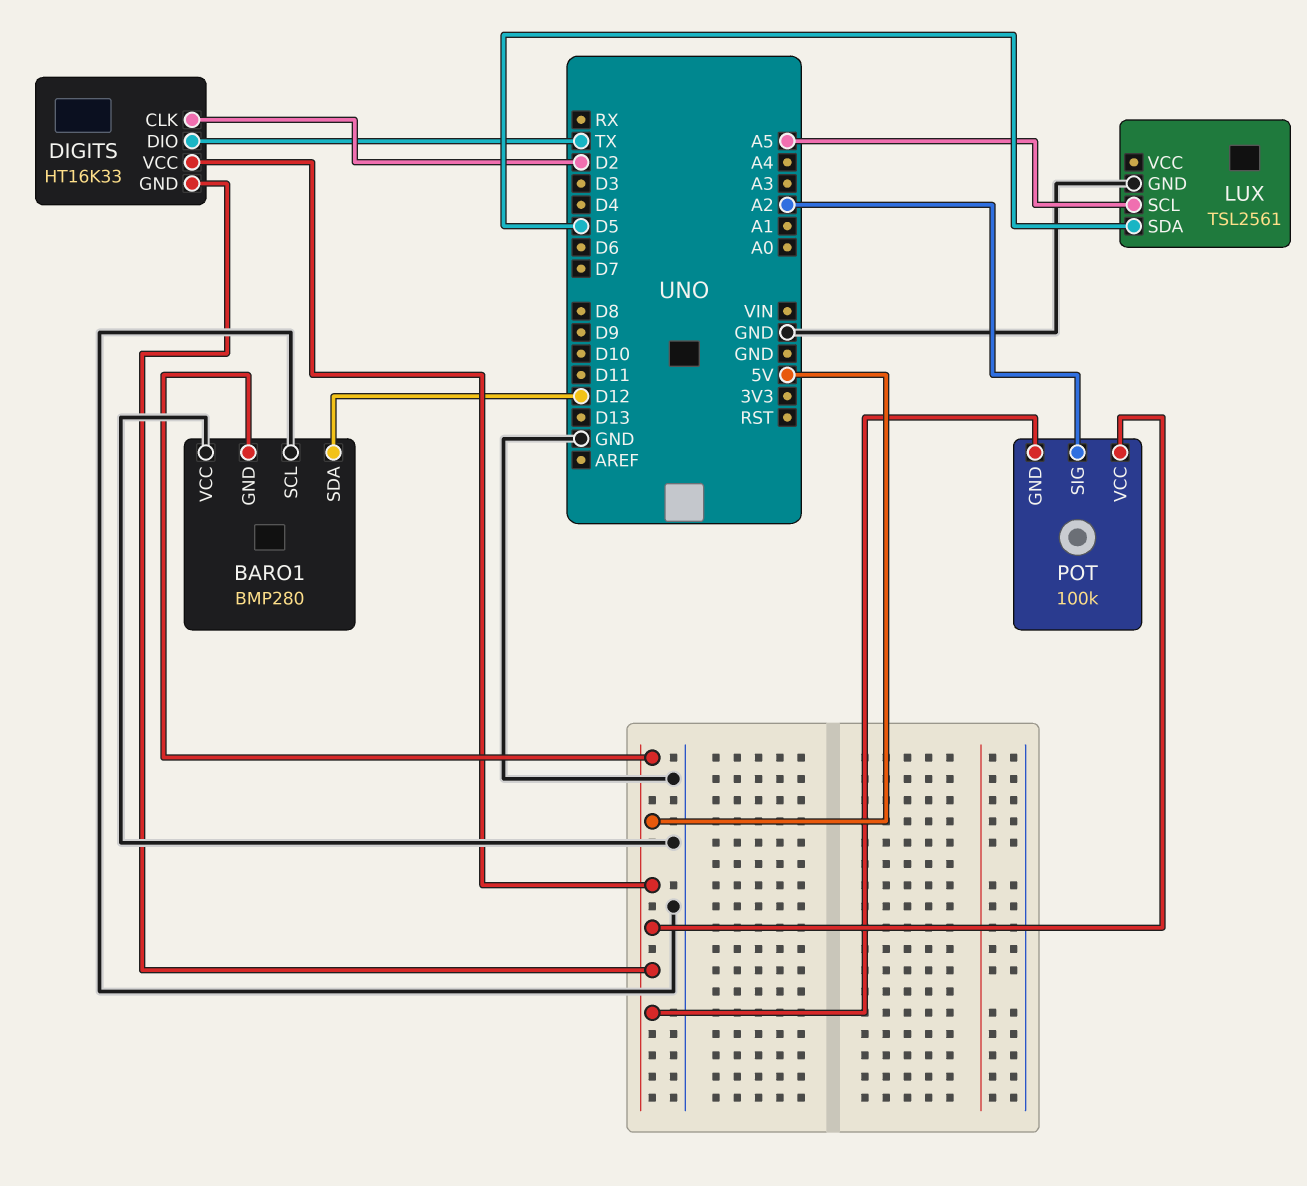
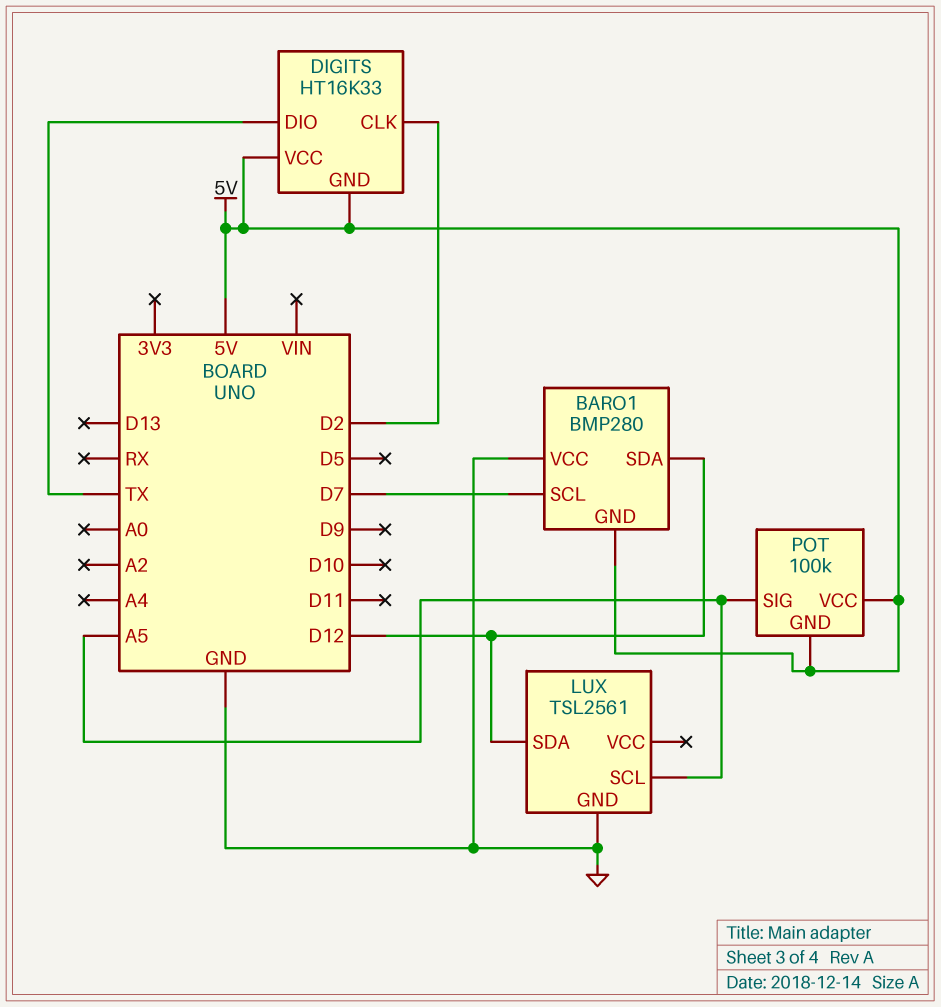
BARO1 pin SCL: GND -> D7
LUX pin SDA: D5 -> D12
POT pin SIG: A2 -> A5

